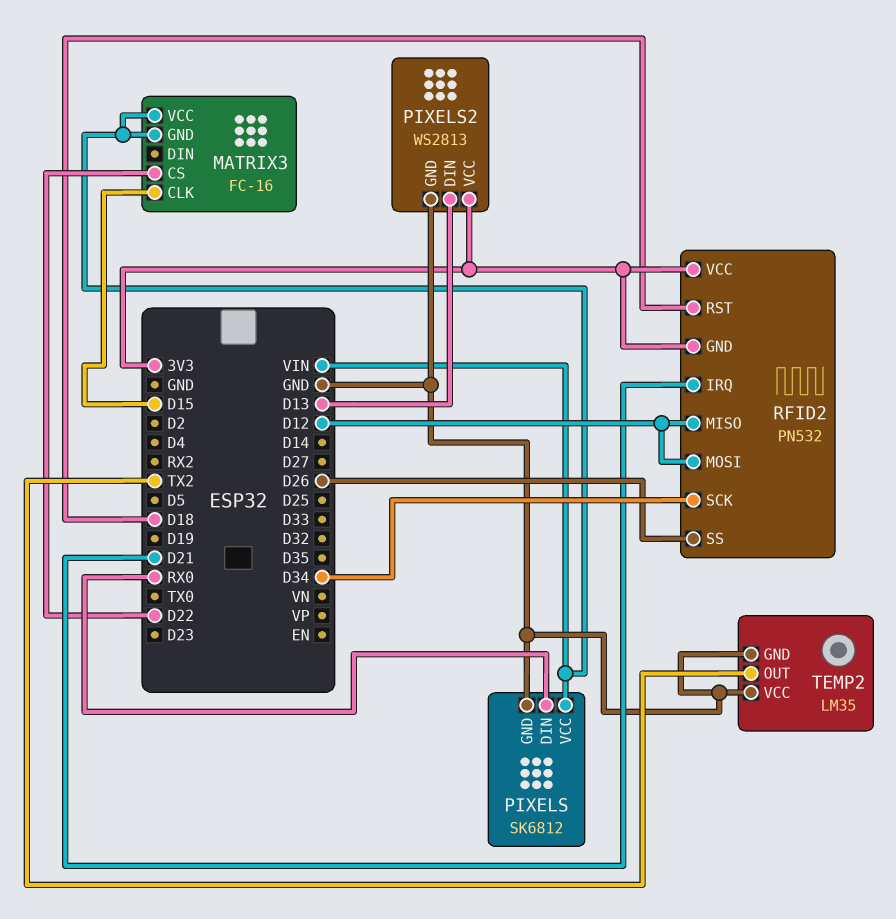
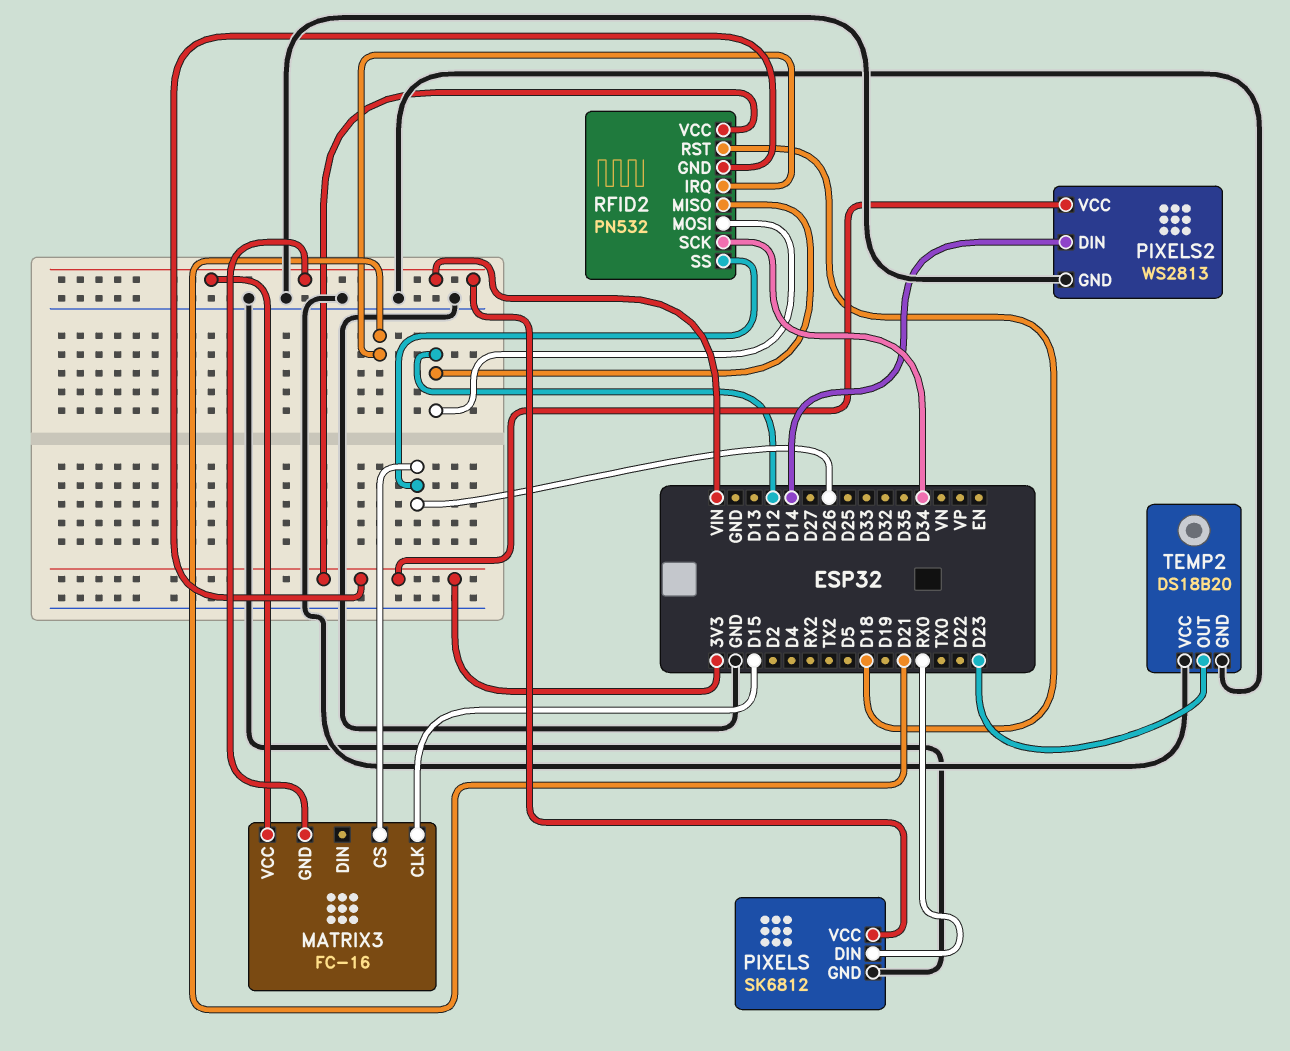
MATRIX3 pin CS: D22 -> D26
PIXELS2 pin DIN: D13 -> D14
TEMP2: LM35 -> DS18B20
TEMP2 pin OUT: TX2 -> D23

